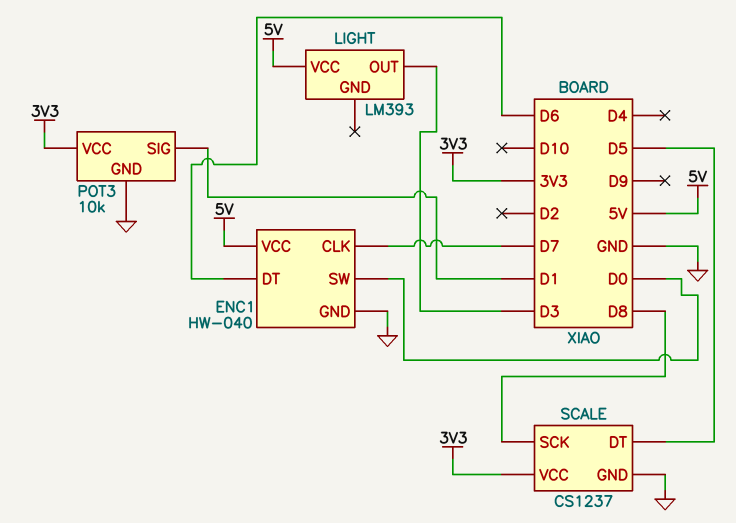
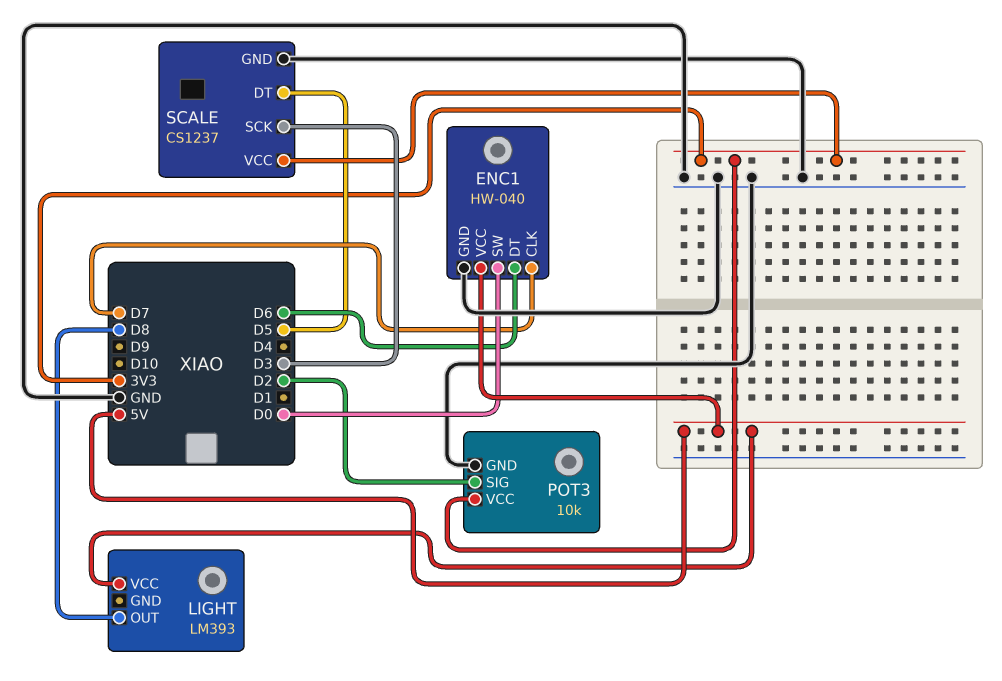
LIGHT pin OUT: D3 -> D8
POT3 pin SIG: D1 -> D2
SCALE pin SCK: D8 -> D3

